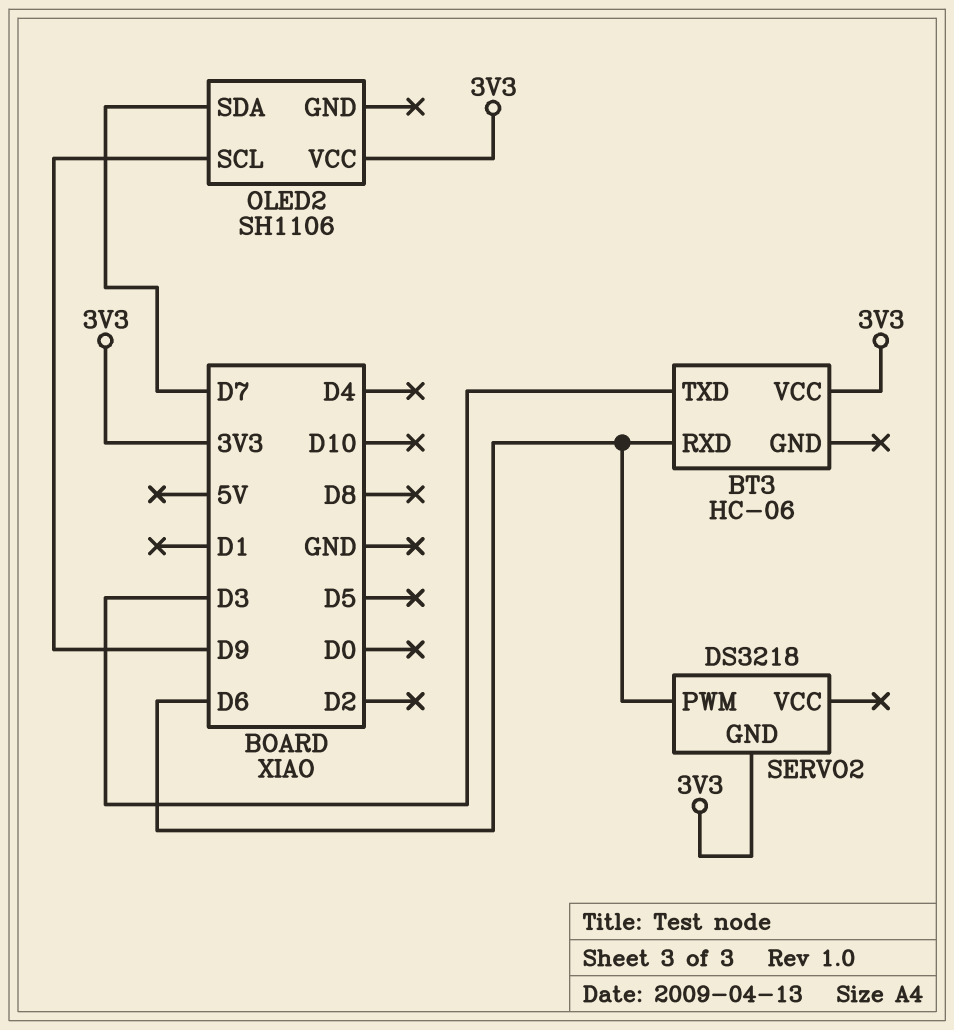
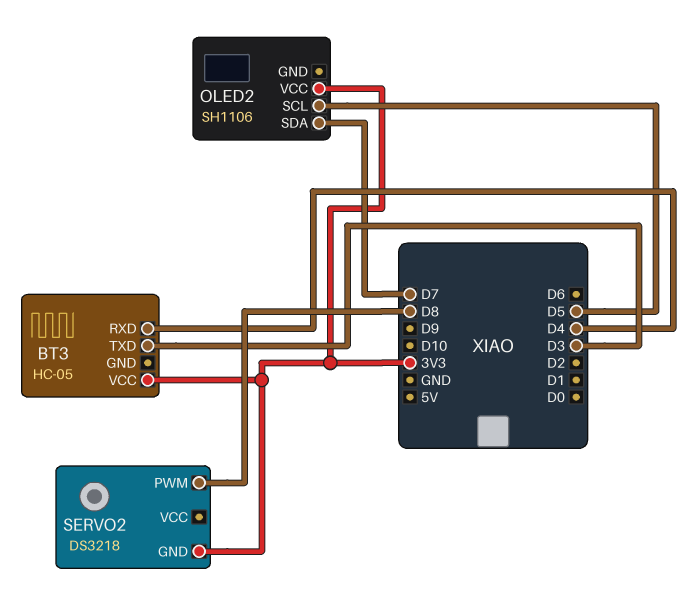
BT3: HC-06 -> HC-05
BT3 pin RXD: D6 -> D4
OLED2 pin SCL: D9 -> D5
SERVO2 pin PWM: D6 -> D8

